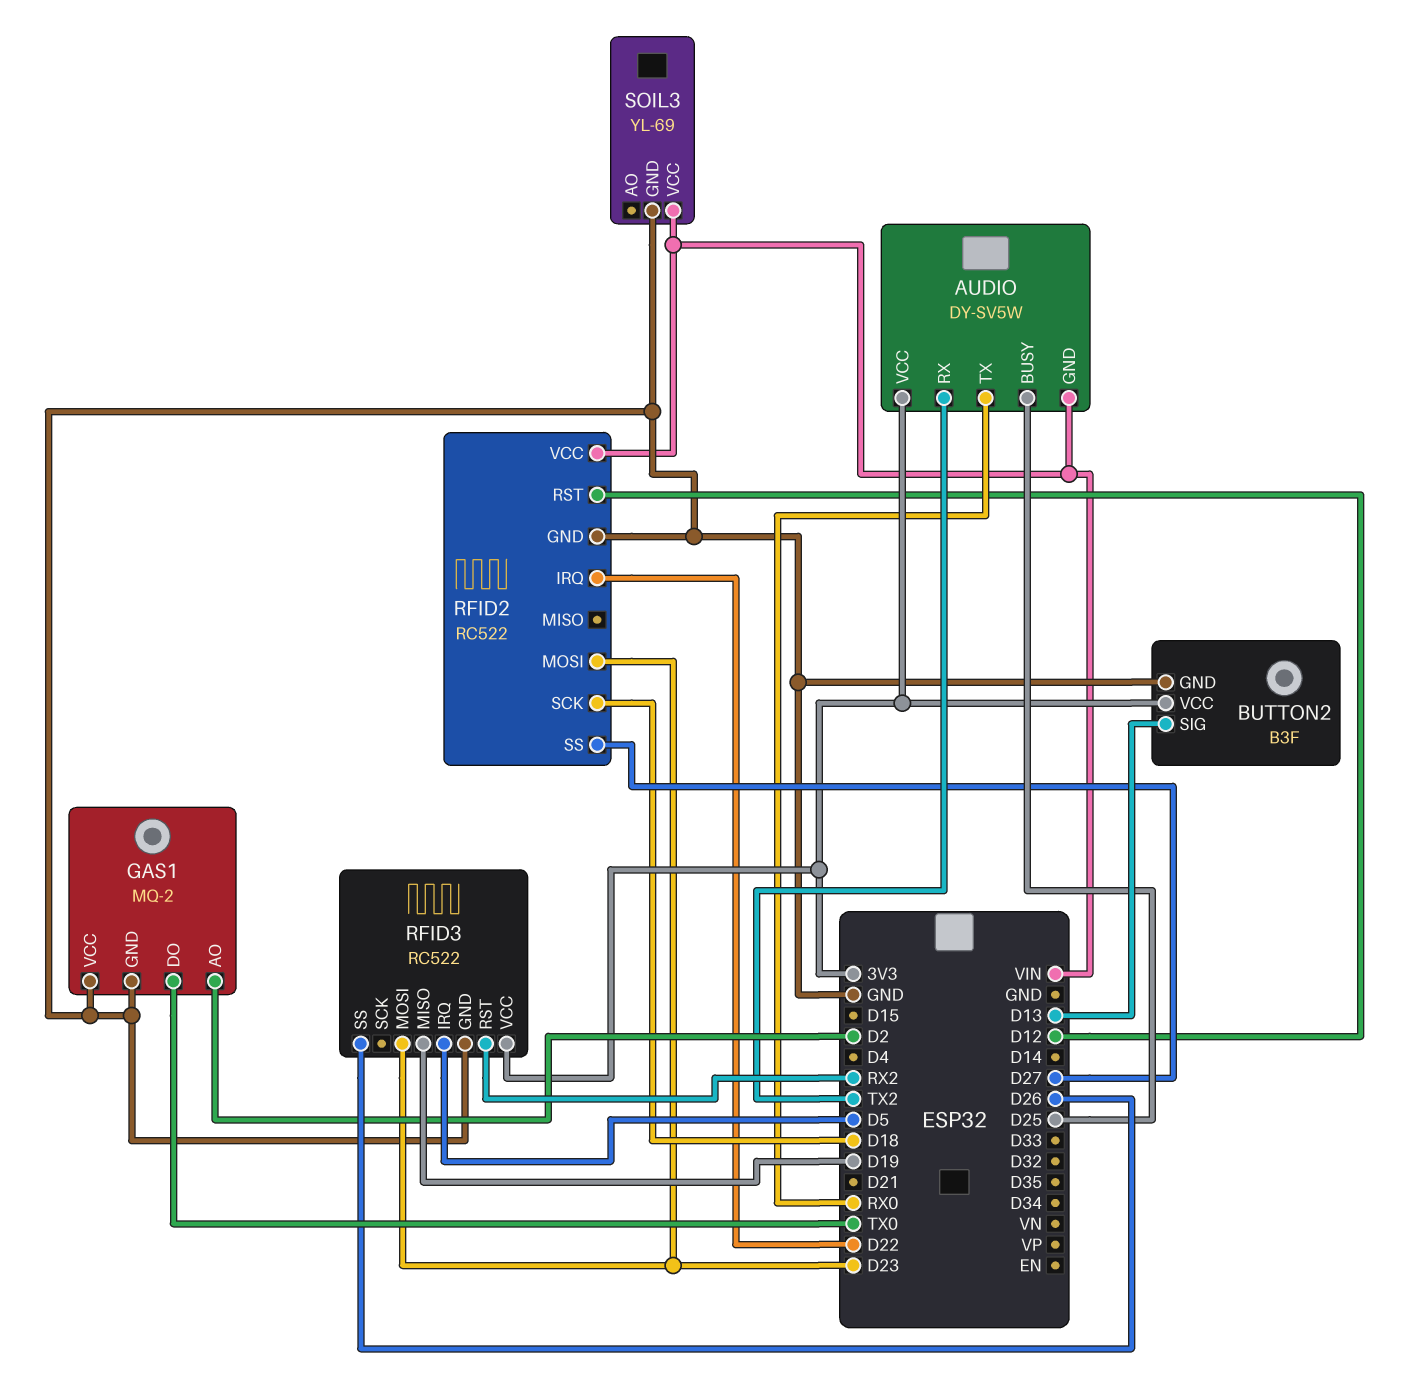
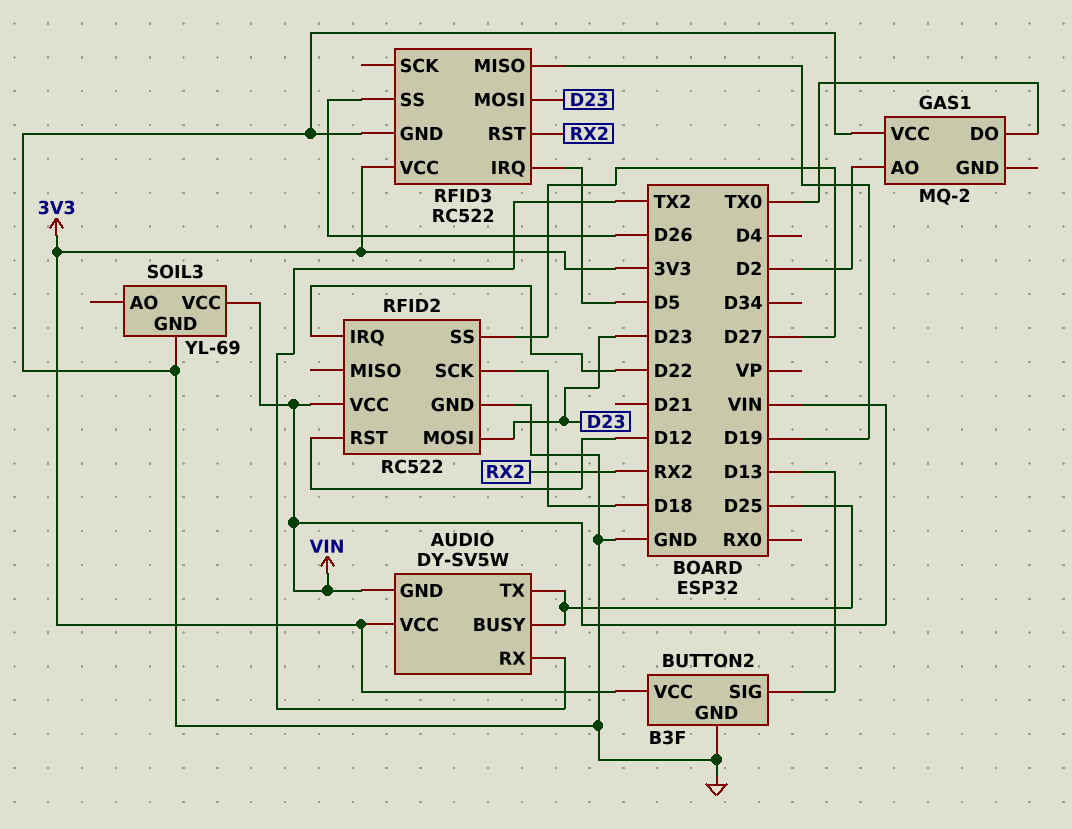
AUDIO pin TX: RX0 -> D25
GAS1 pin GND: GND -> none

